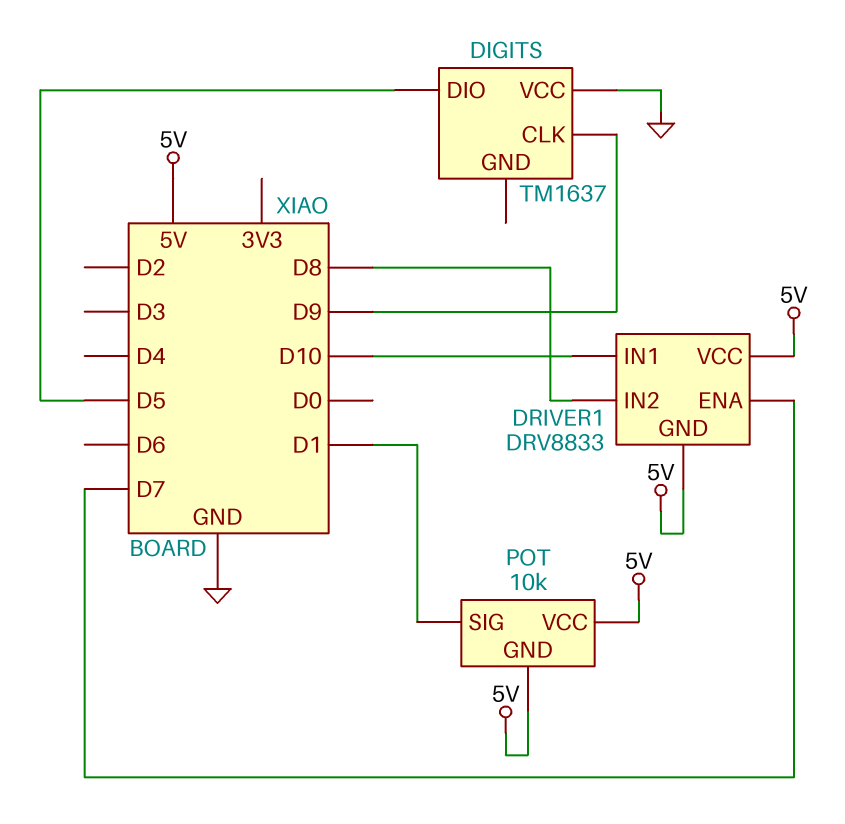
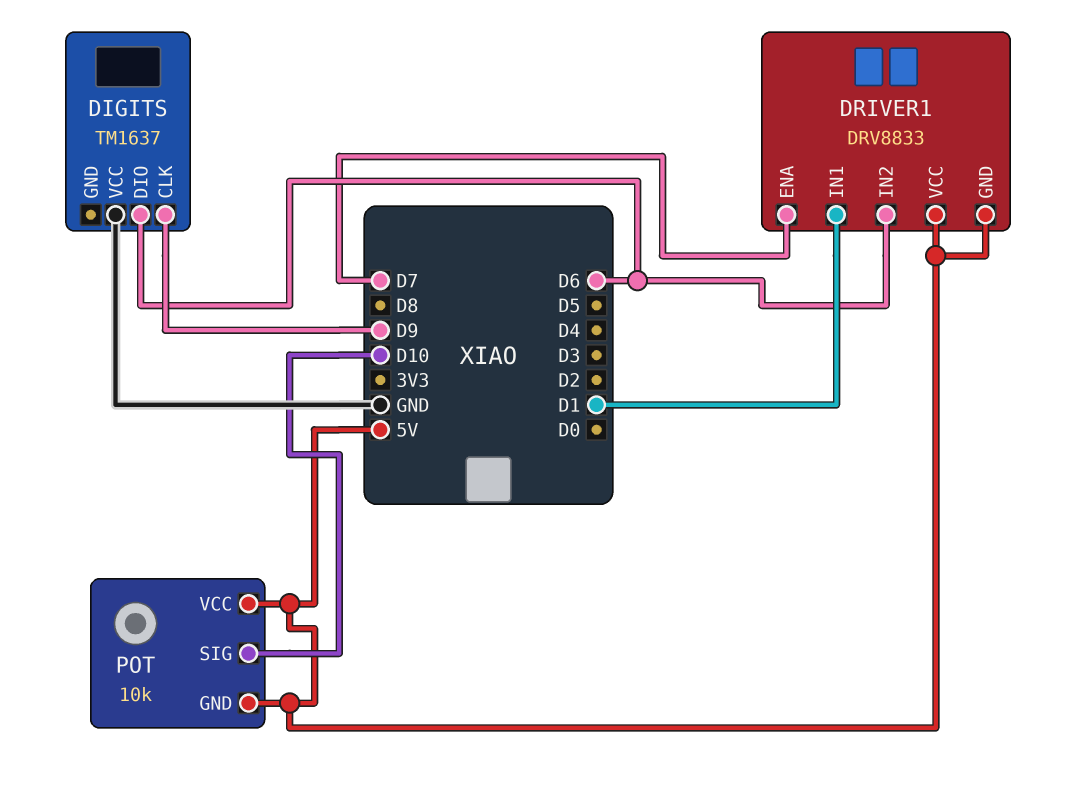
DIGITS pin DIO: D5 -> D6
DRIVER1 pin IN1: D10 -> D1
DRIVER1 pin IN2: D8 -> D6
POT pin SIG: D1 -> D10

